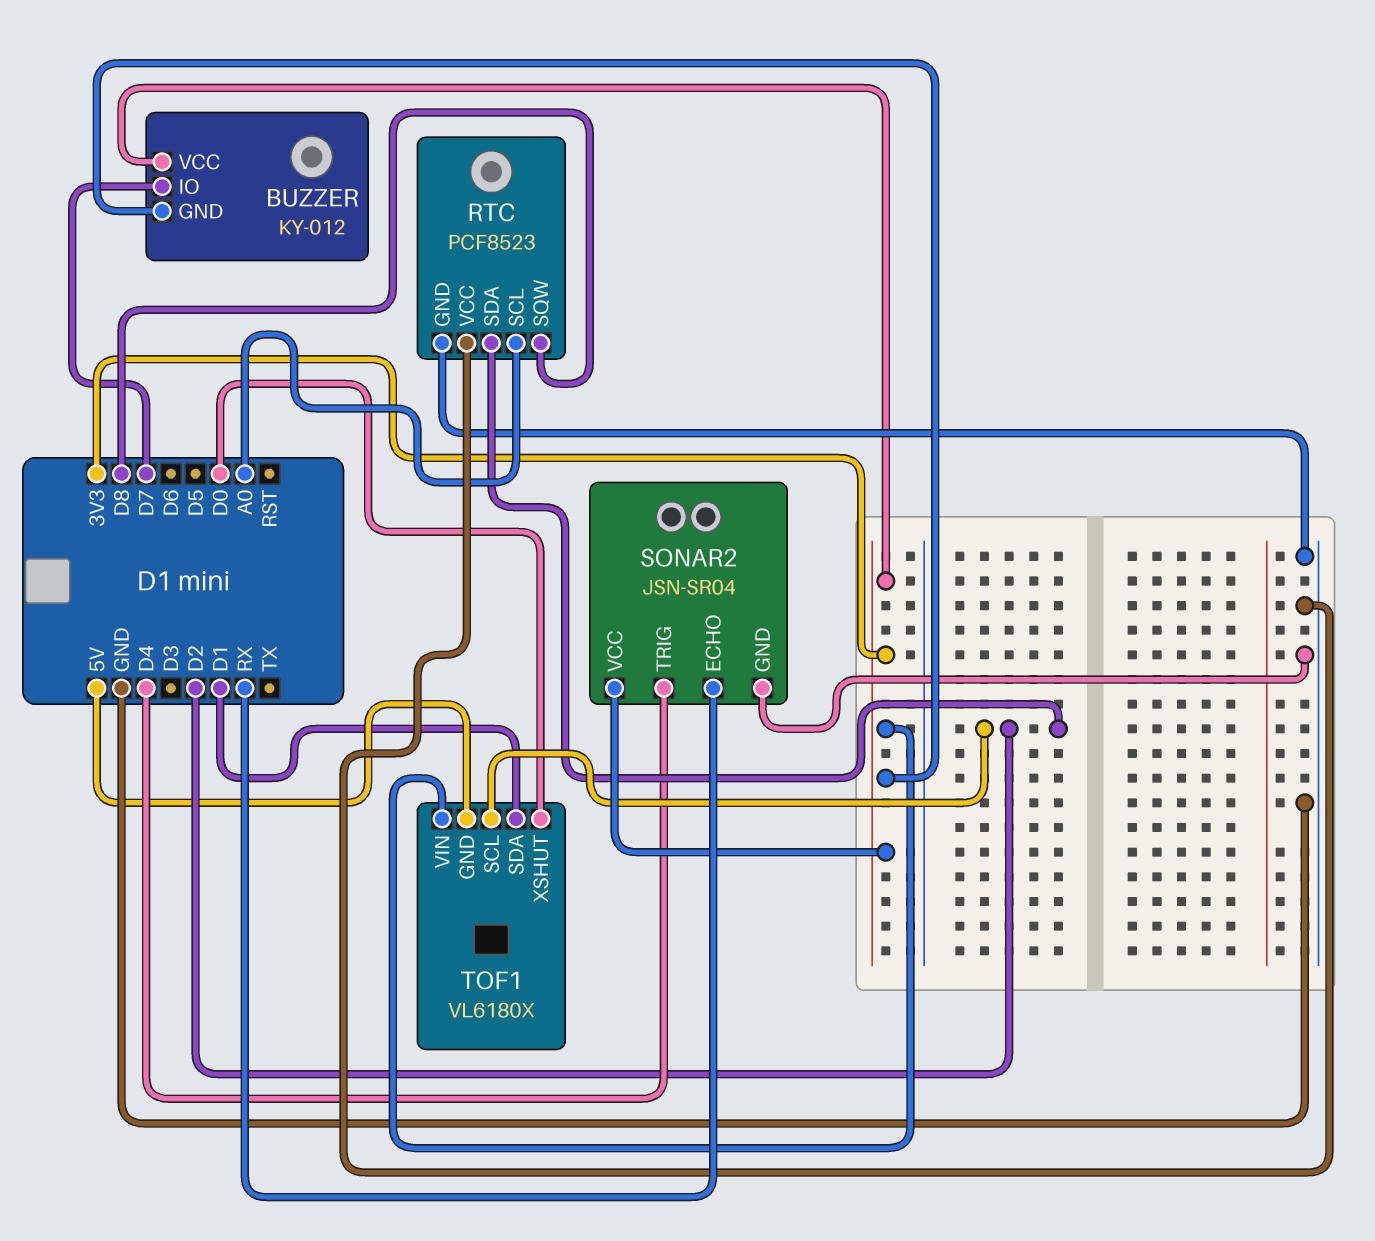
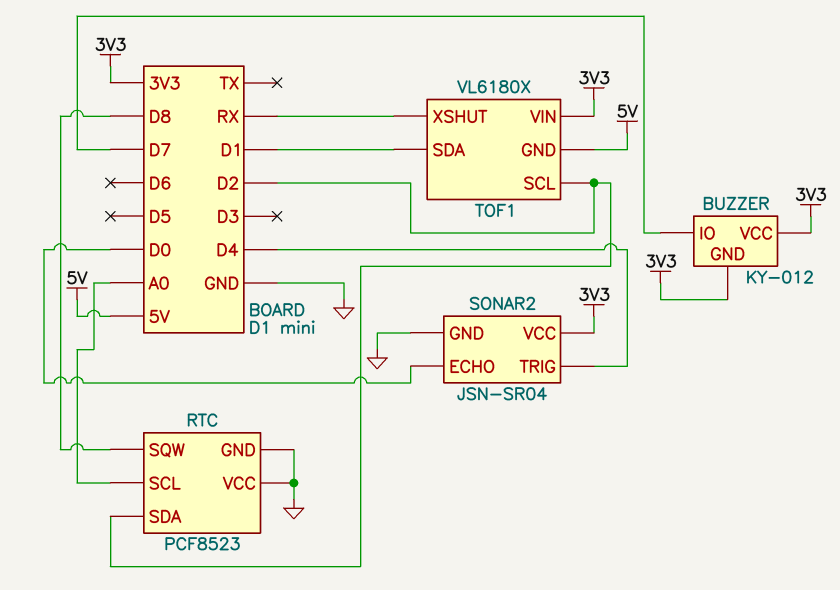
SONAR2 pin ECHO: RX -> D0
TOF1 pin XSHUT: D0 -> RX

